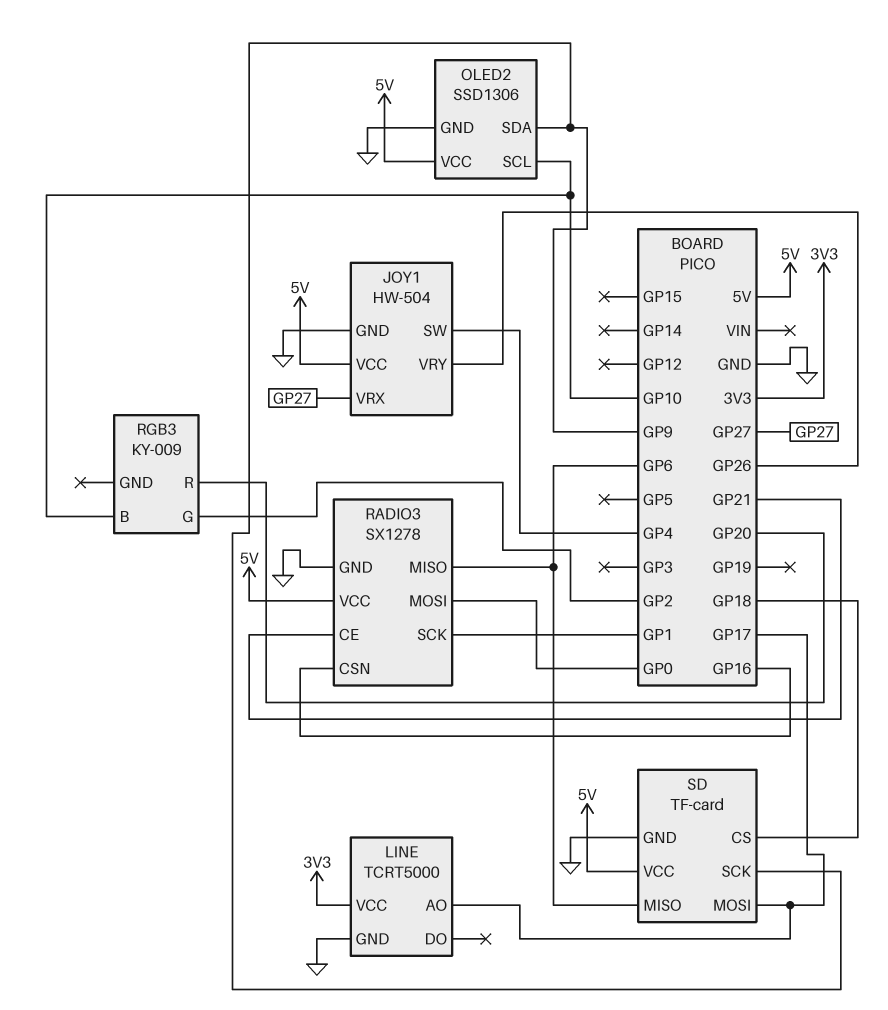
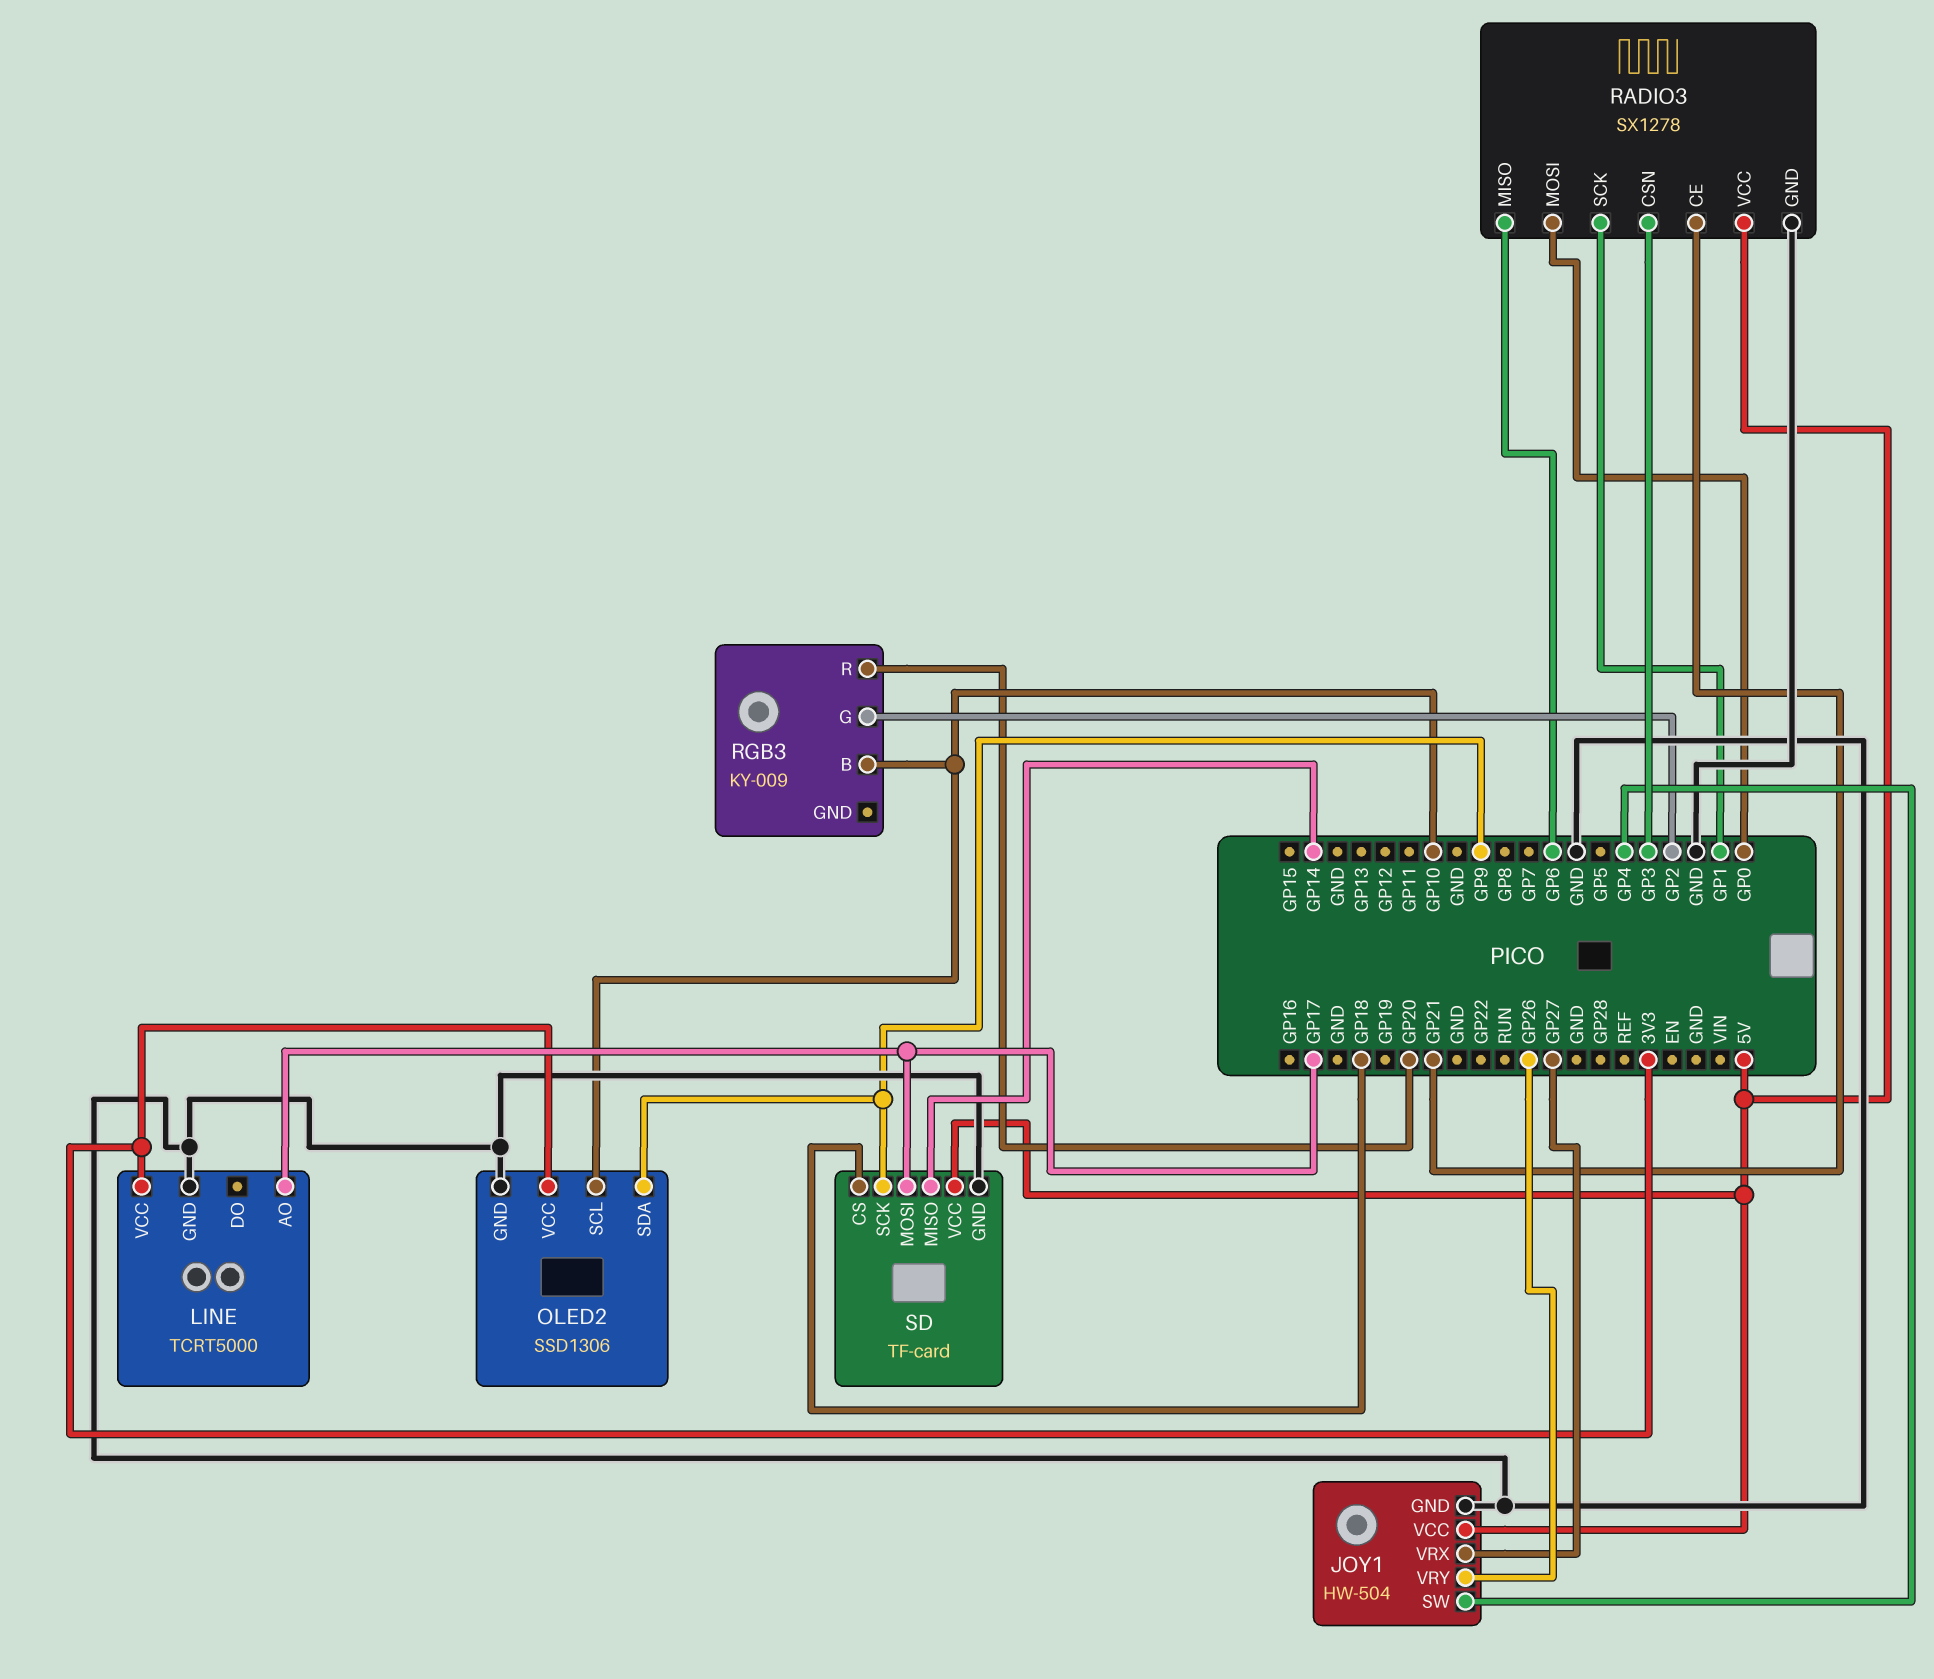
OLED2 pin VCC: 5V -> 3V3
RADIO3 pin CSN: GP16 -> GP3
SD pin MISO: GP6 -> GP14

